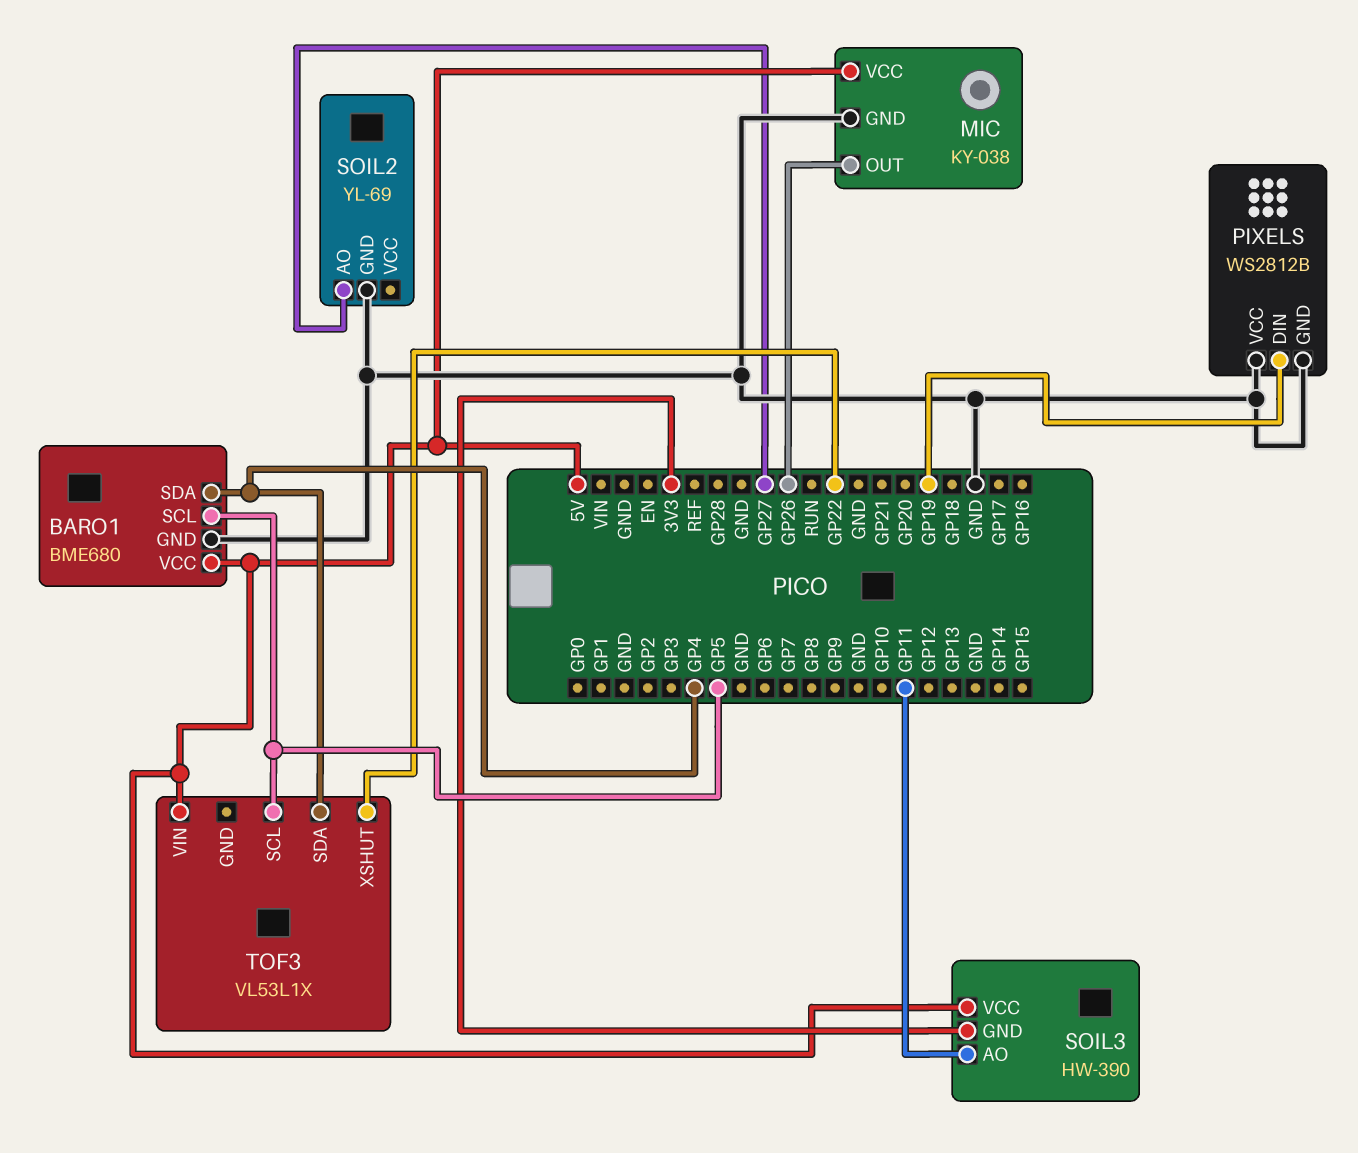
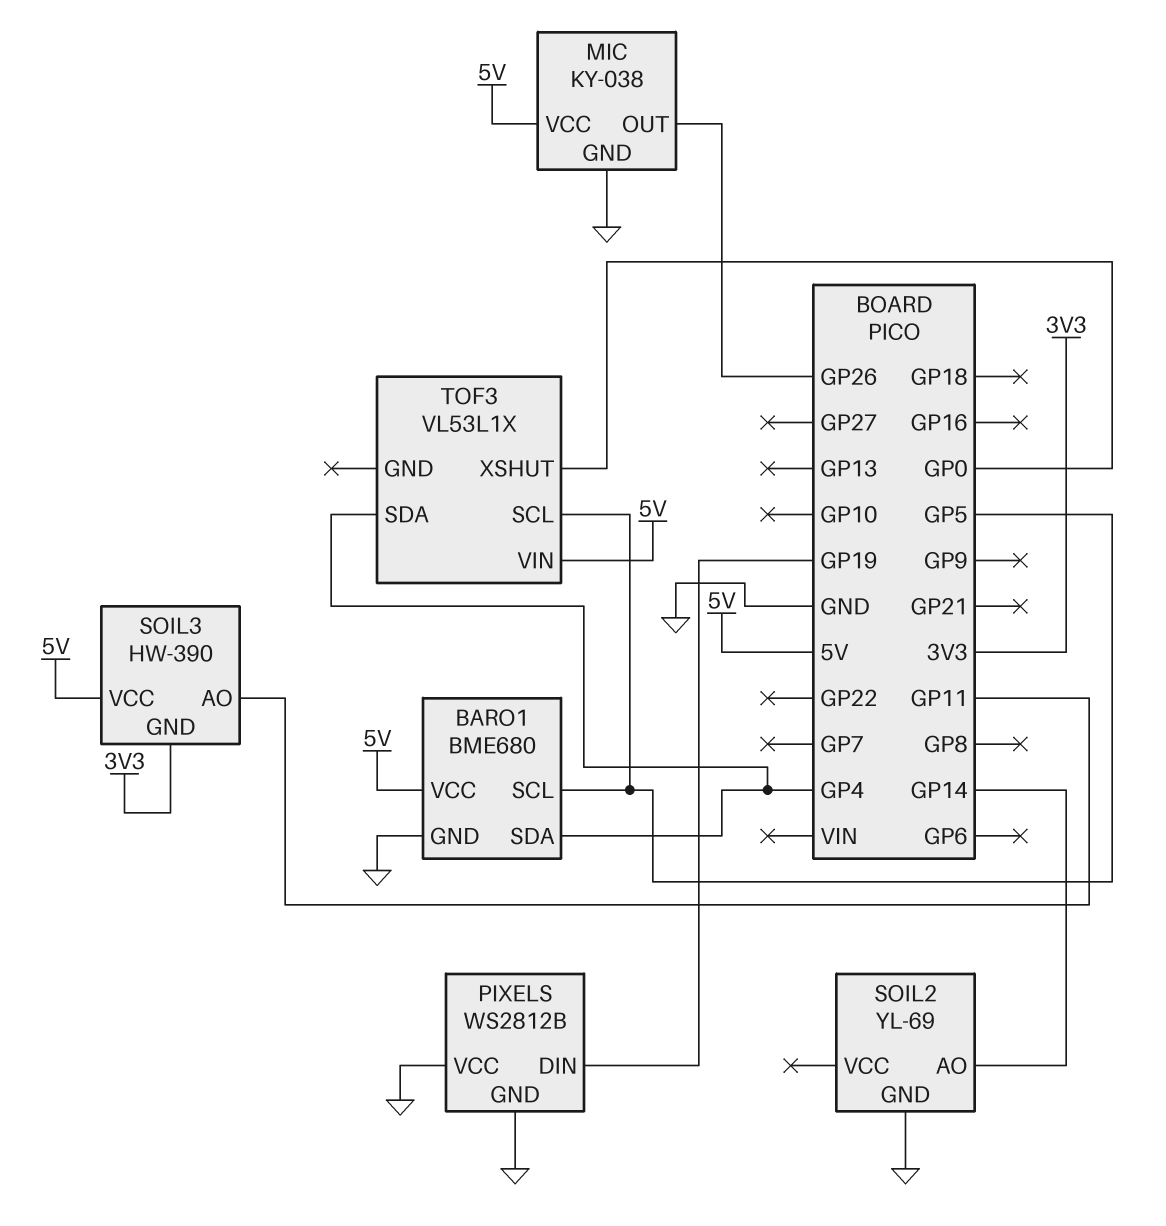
SOIL2 pin AO: GP27 -> GP14
TOF3 pin XSHUT: GP22 -> GP0

